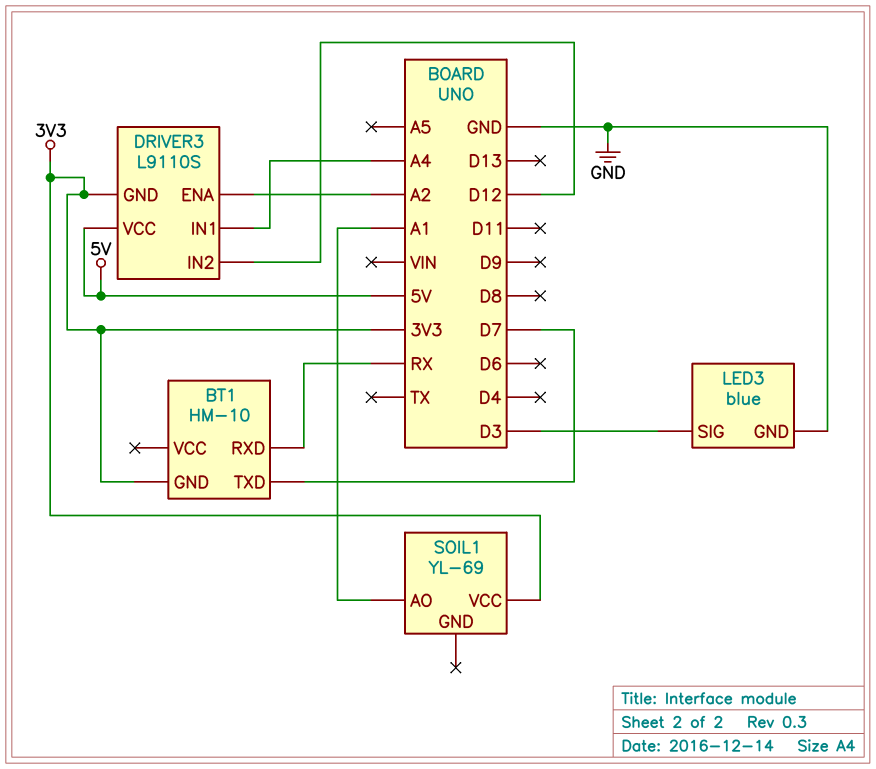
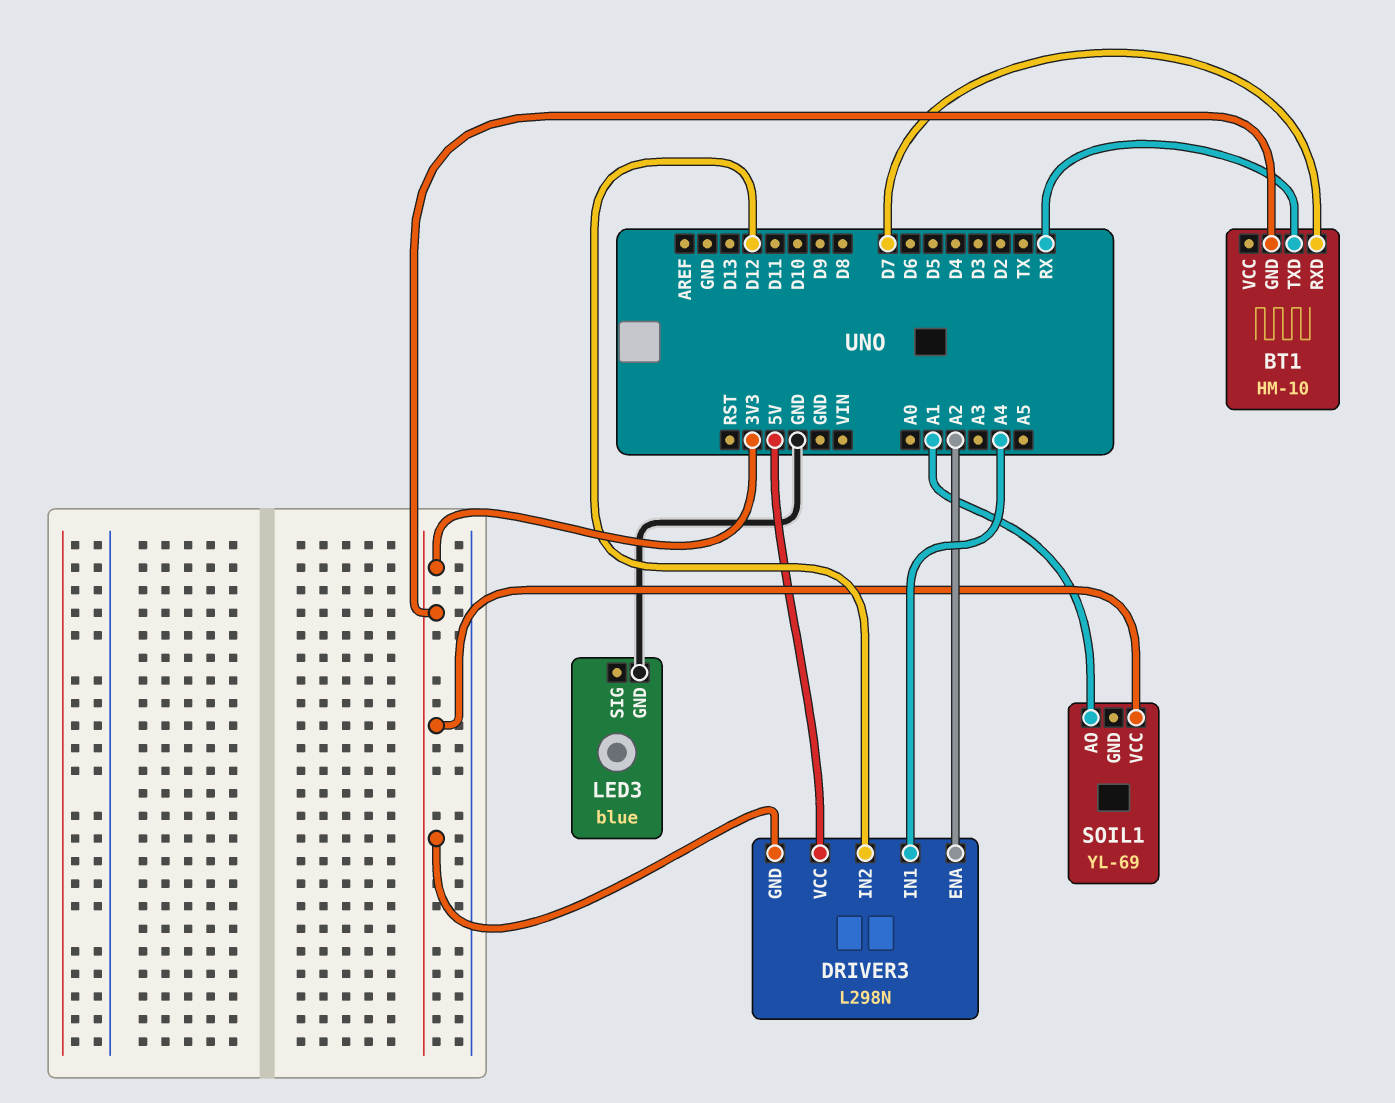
BT1 pin RXD: RX -> D7
BT1 pin TXD: D7 -> RX
DRIVER3: L9110S -> L298N
LED3 pin SIG: D3 -> none

